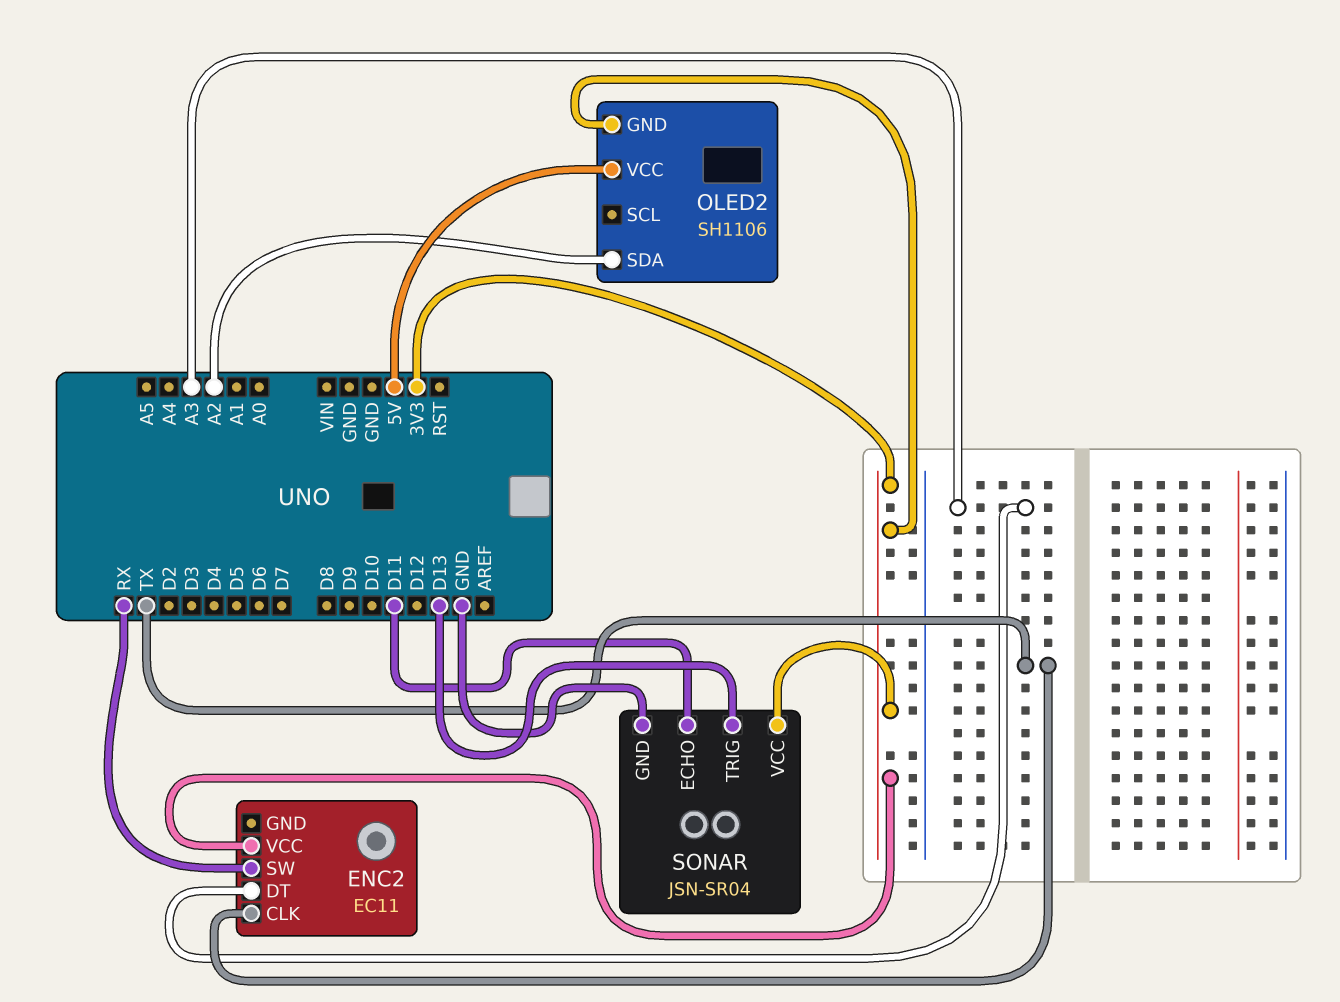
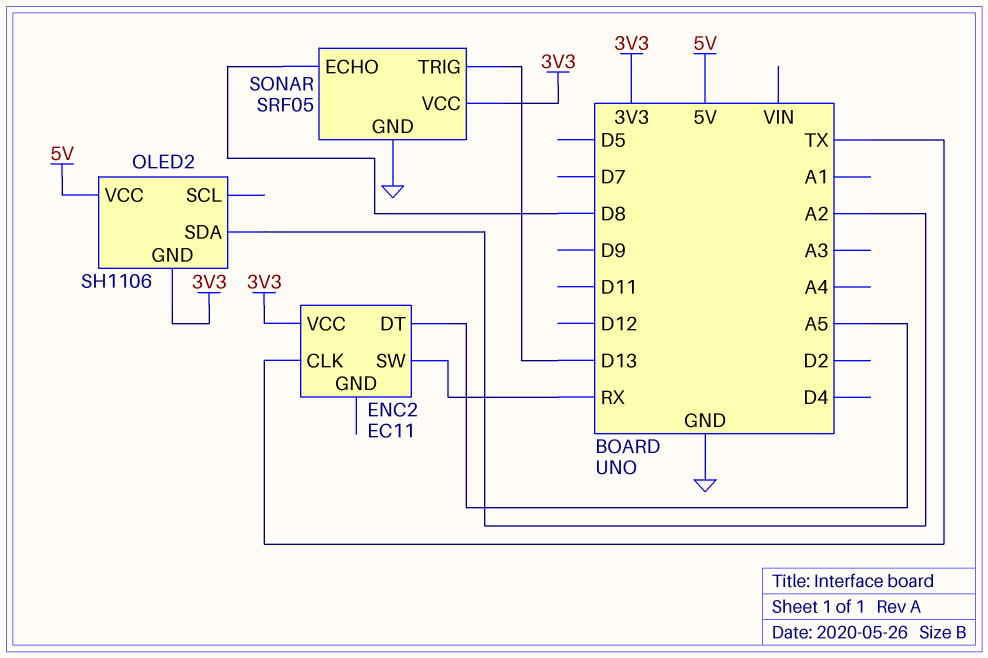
ENC2 pin DT: A3 -> A5
SONAR: JSN-SR04 -> SRF05
SONAR pin ECHO: D11 -> D8

